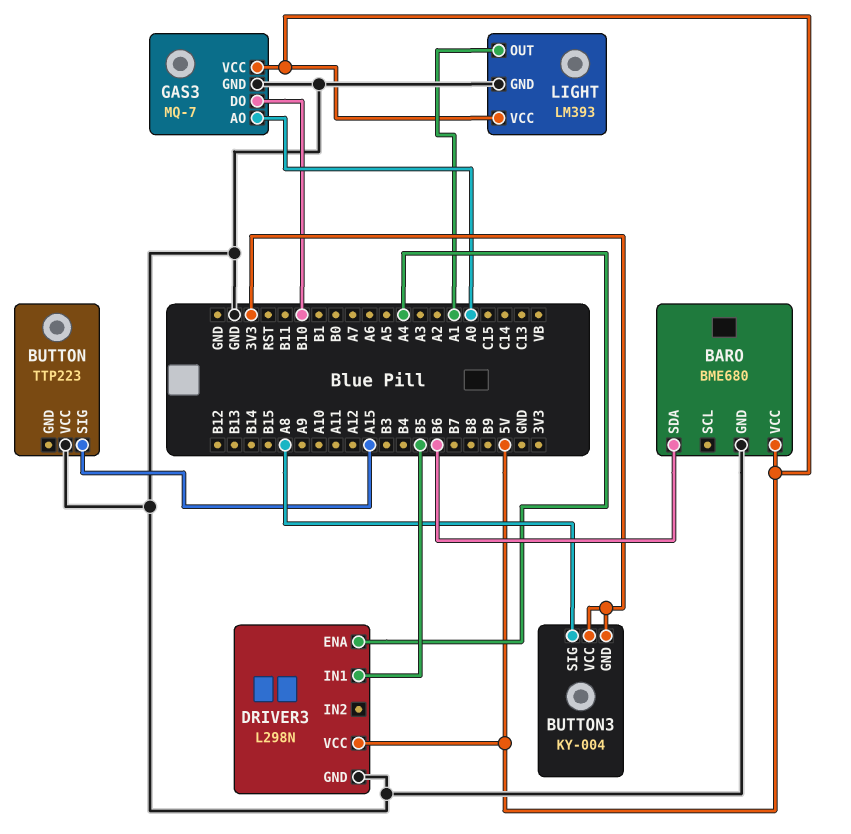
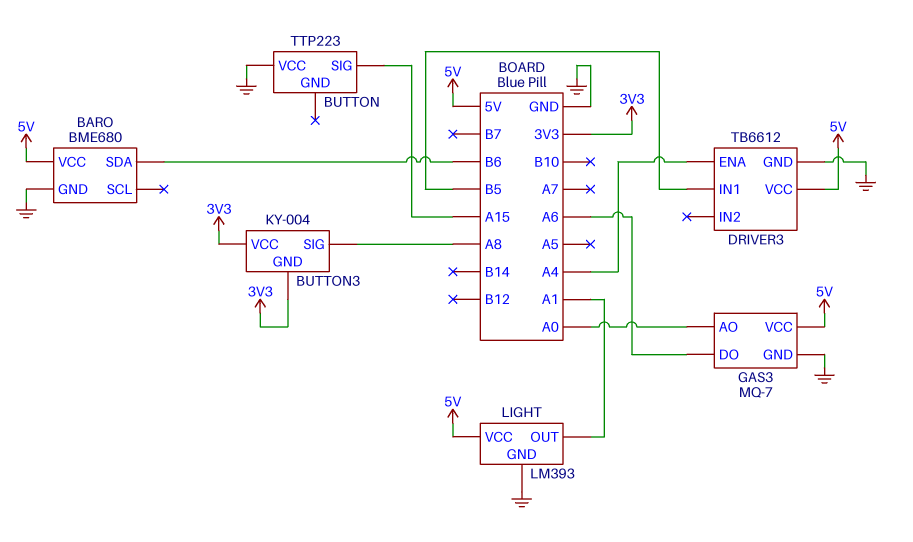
DRIVER3: L298N -> TB6612
GAS3 pin DO: B10 -> A6

